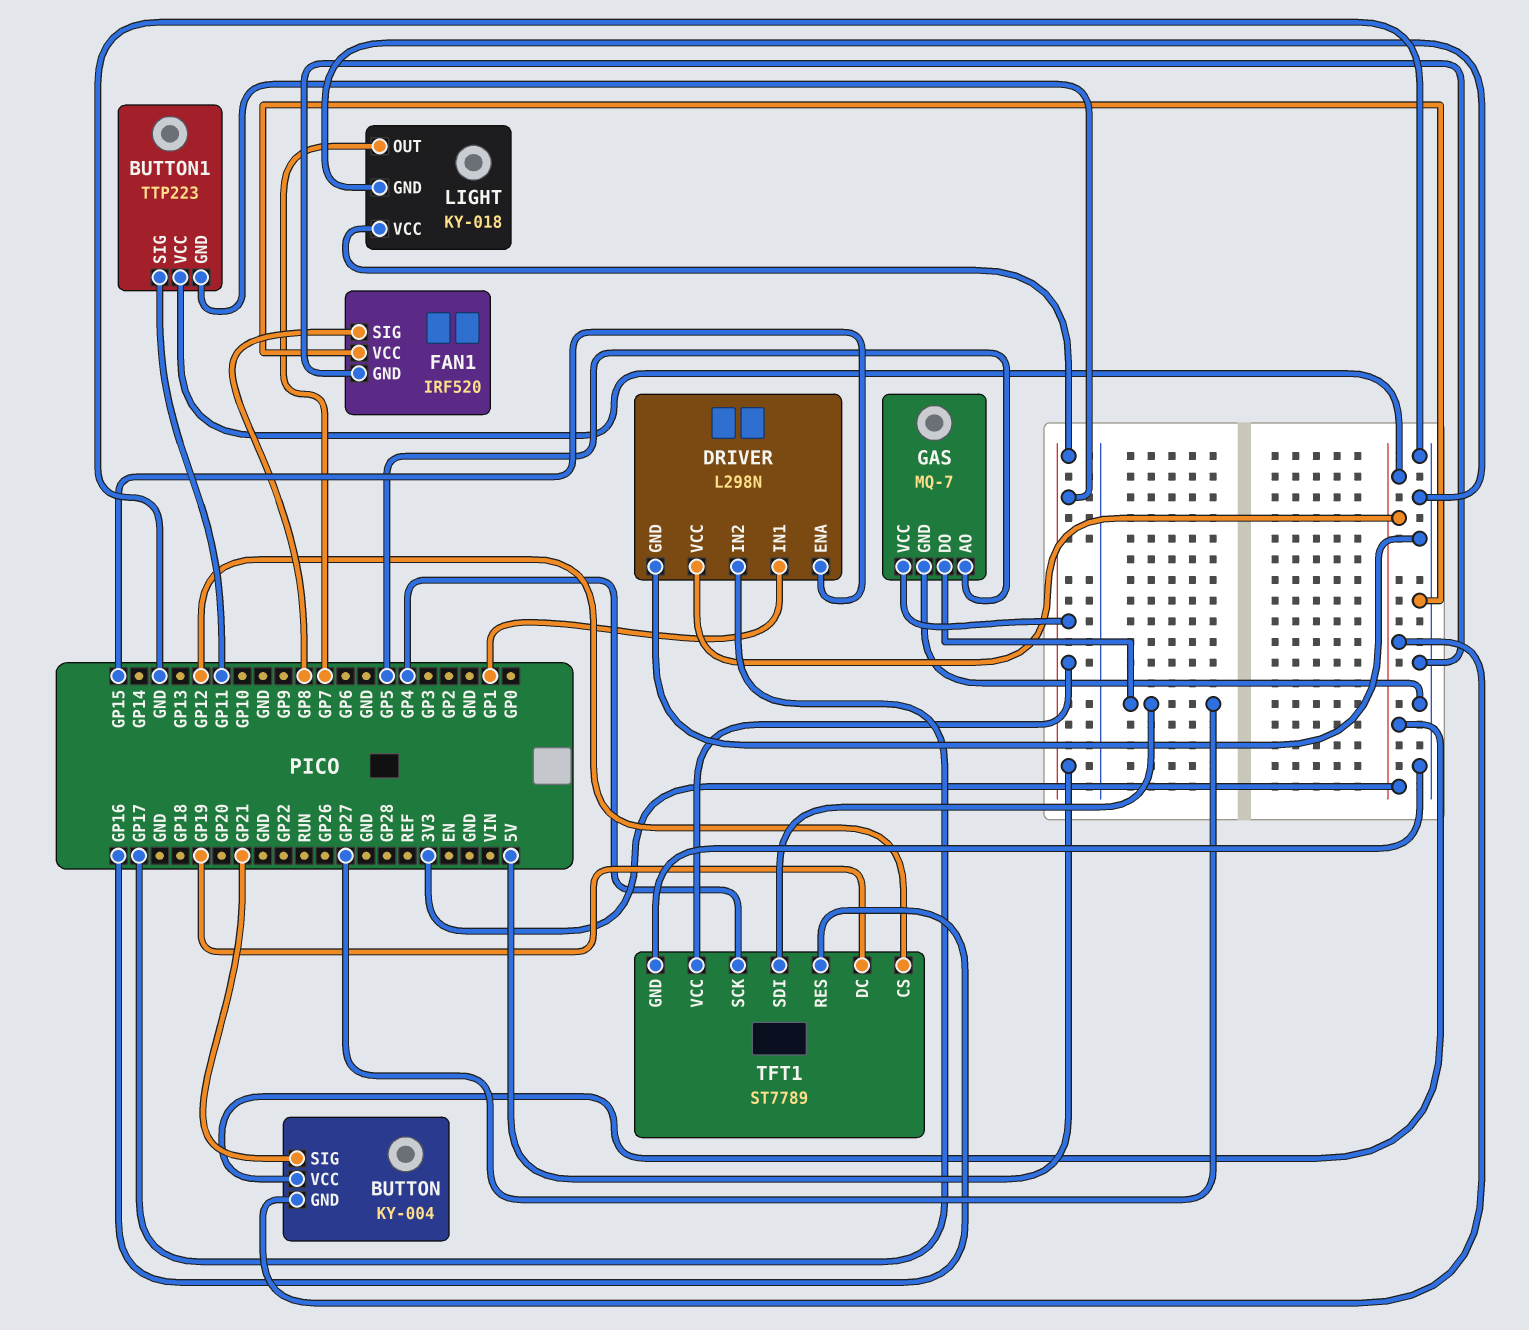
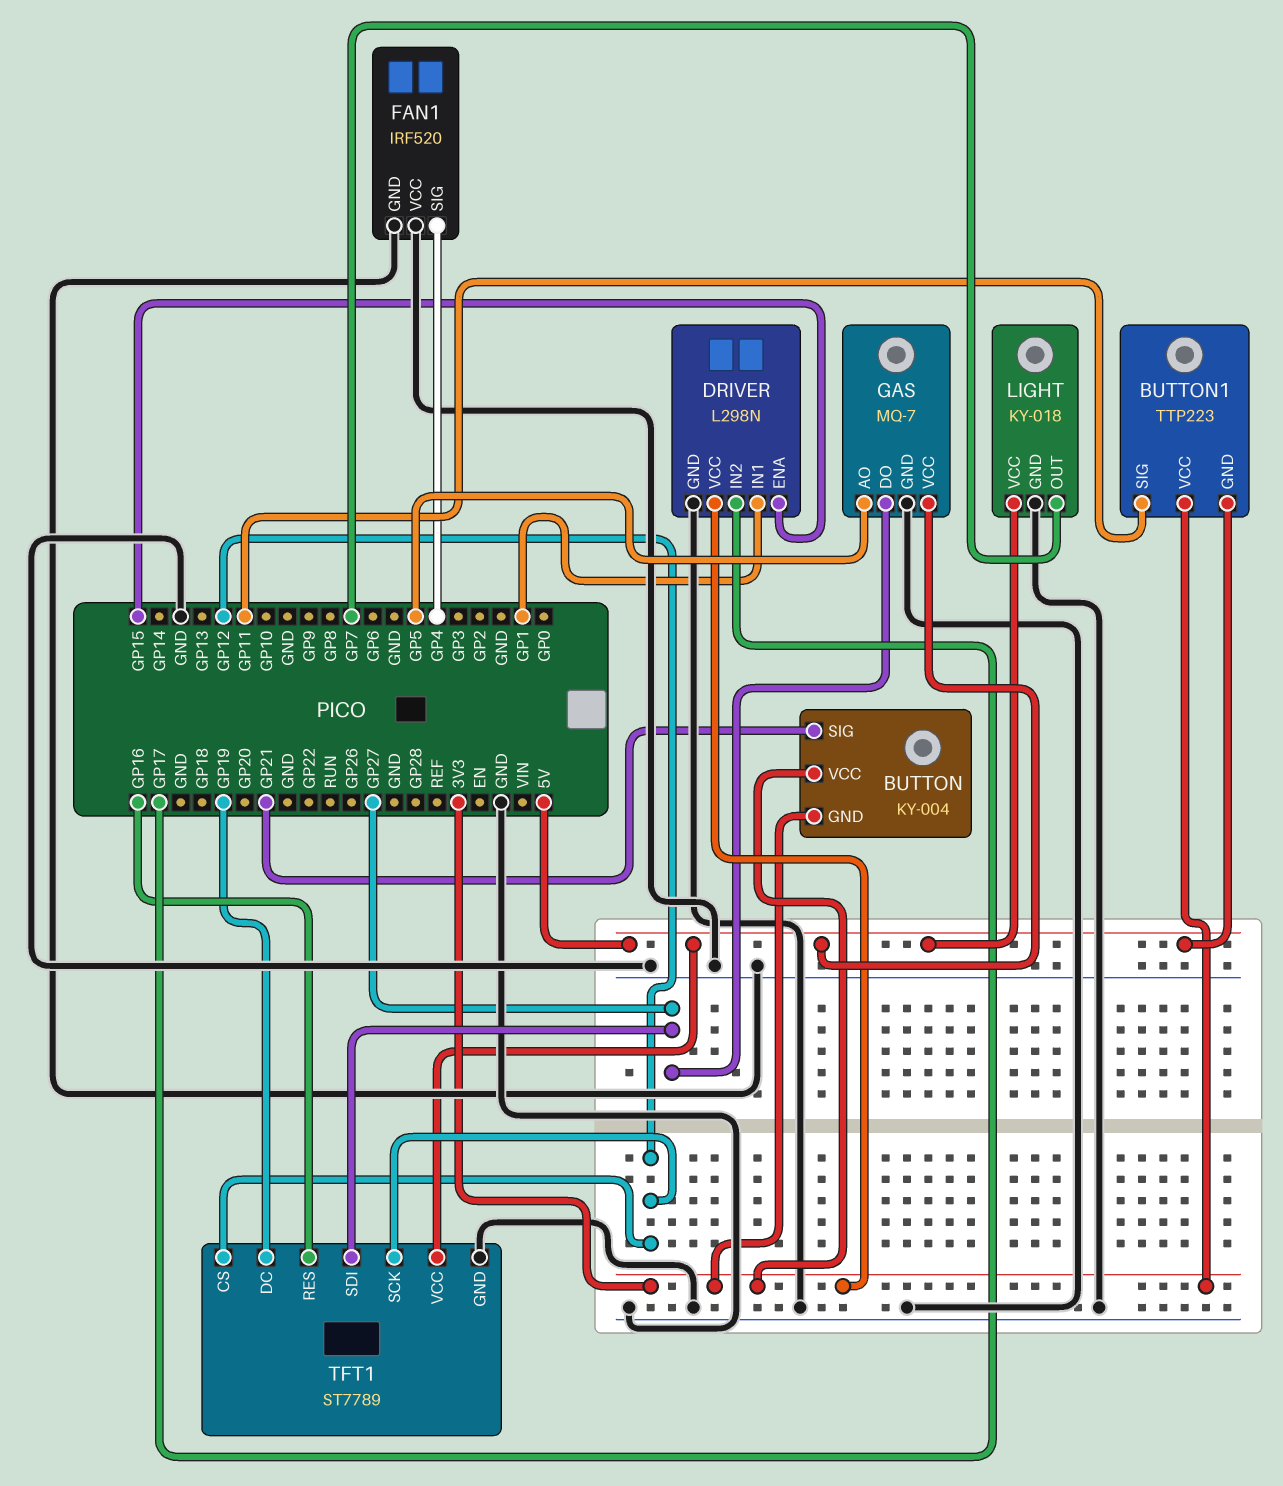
FAN1 pin SIG: GP8 -> GP4
TFT1 pin SCK: GP4 -> GP12

